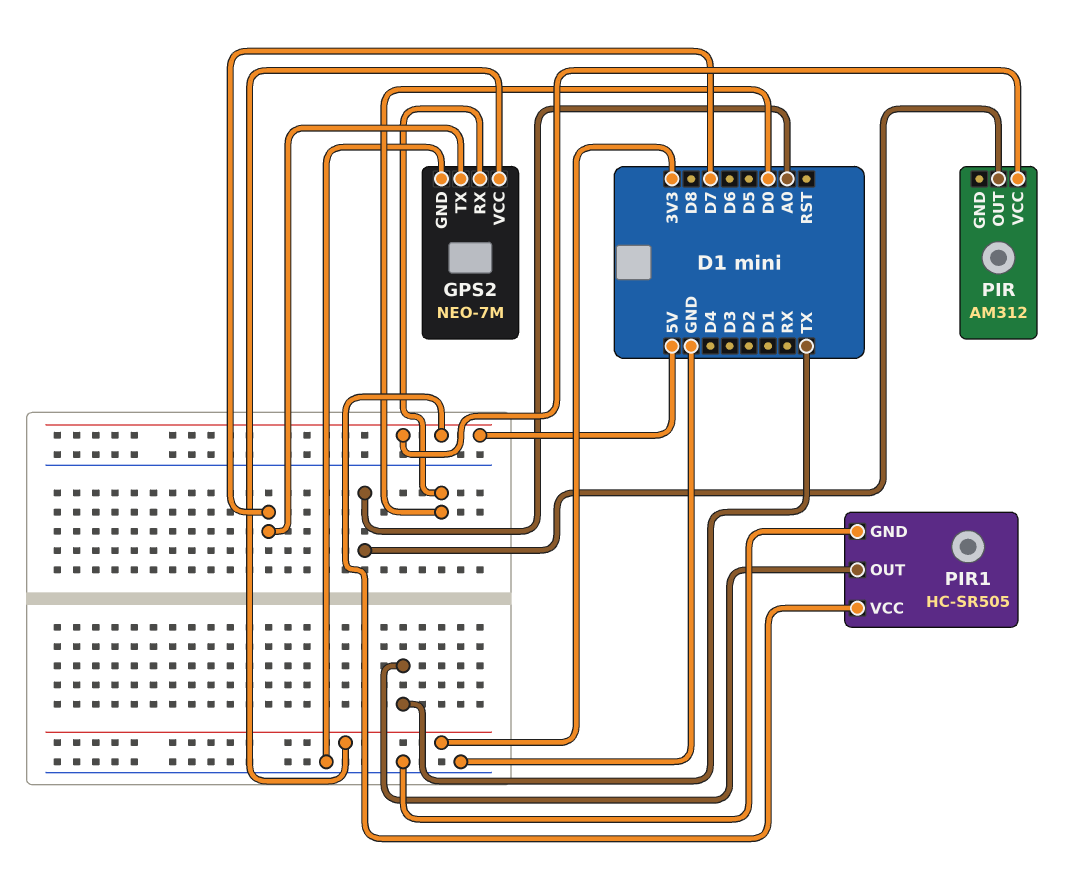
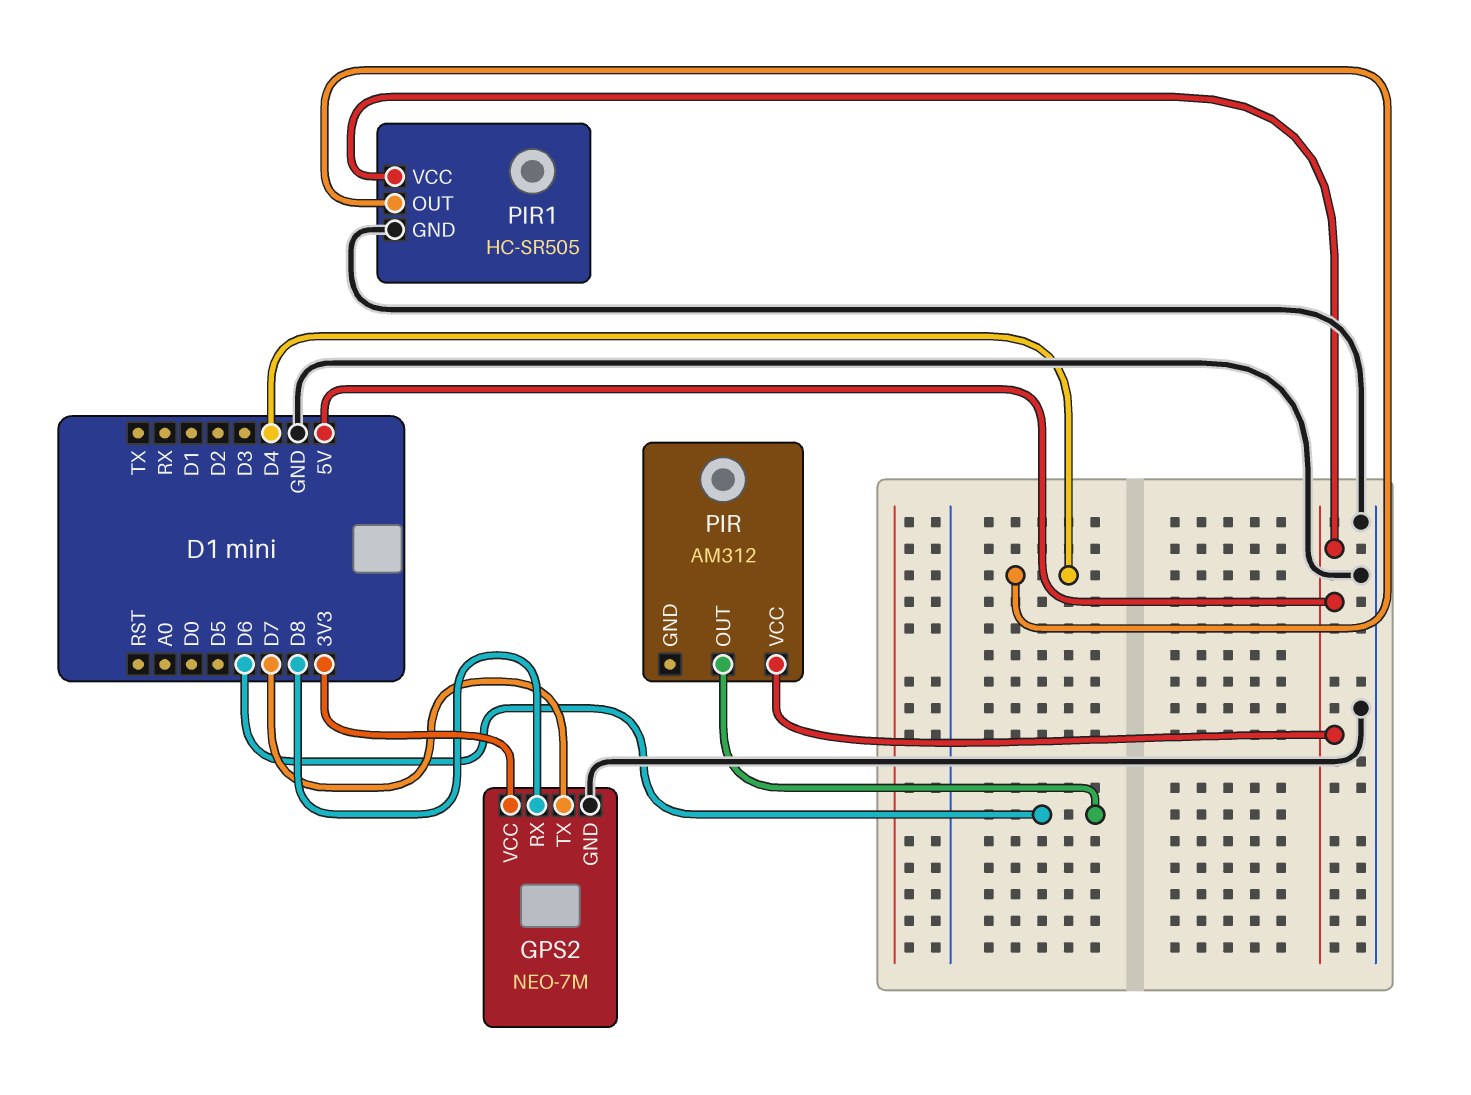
GPS2 pin RX: D0 -> D8
PIR pin OUT: A0 -> D6
PIR1 pin OUT: TX -> D4

